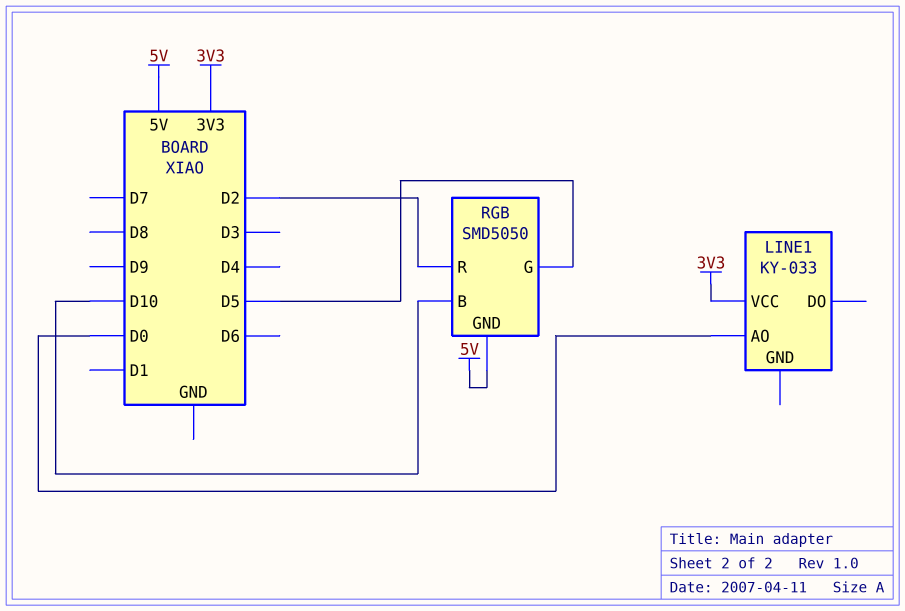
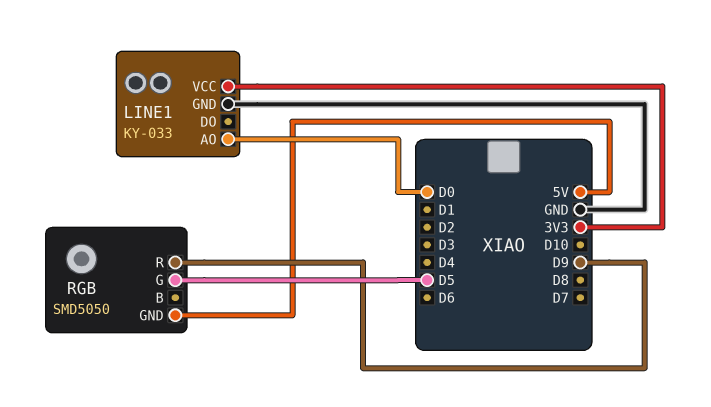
LINE1 pin GND: none -> GND
RGB pin B: D10 -> none
RGB pin R: D2 -> D9

